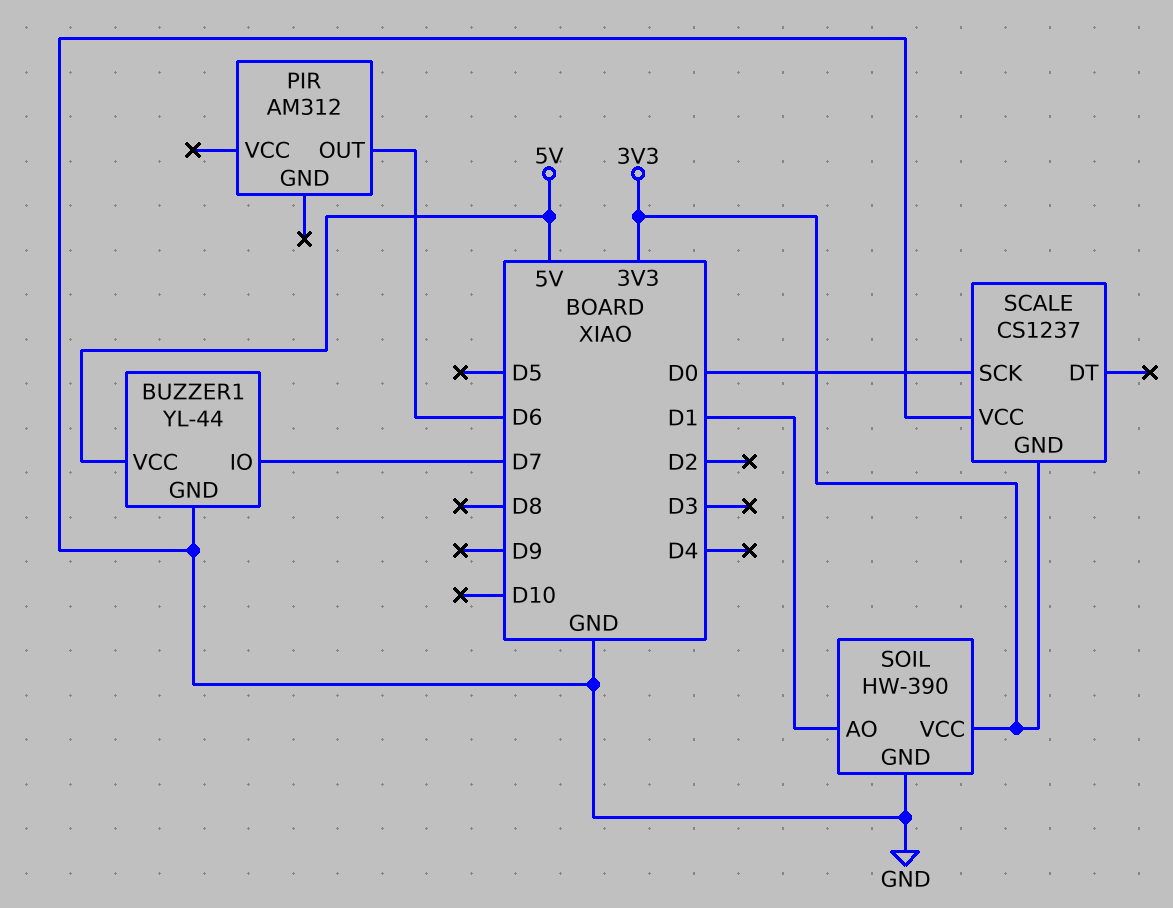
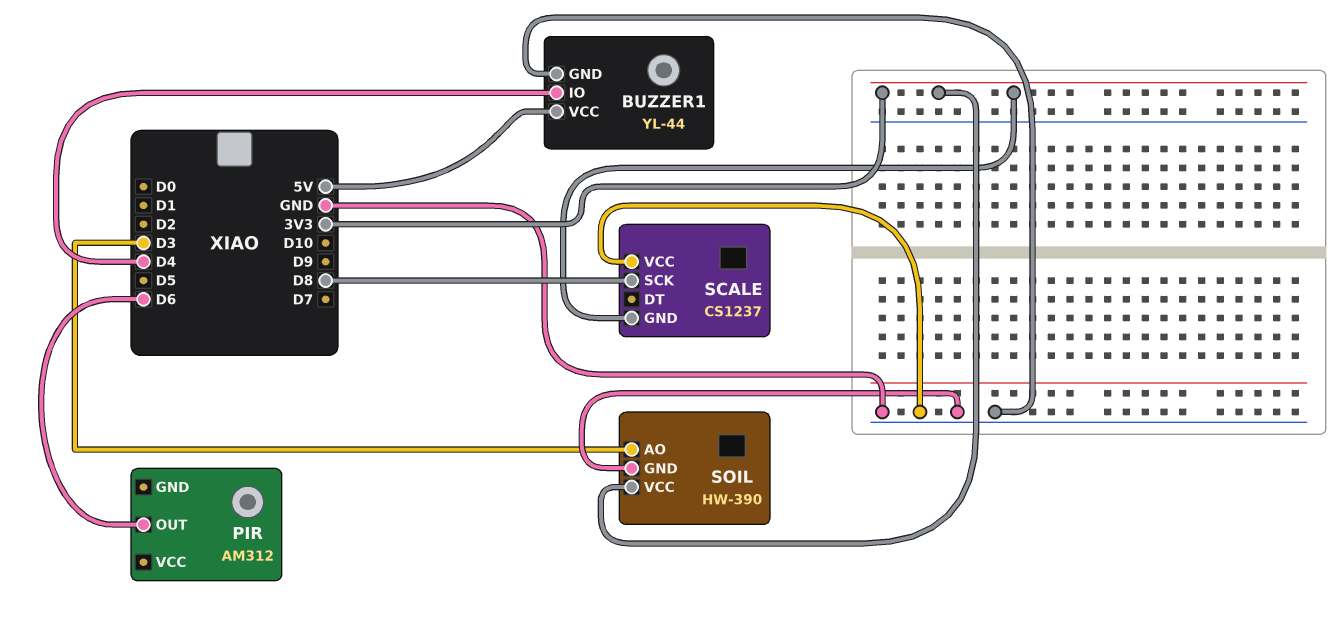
BUZZER1 pin IO: D7 -> D4
SCALE pin SCK: D0 -> D8
SOIL pin AO: D1 -> D3

